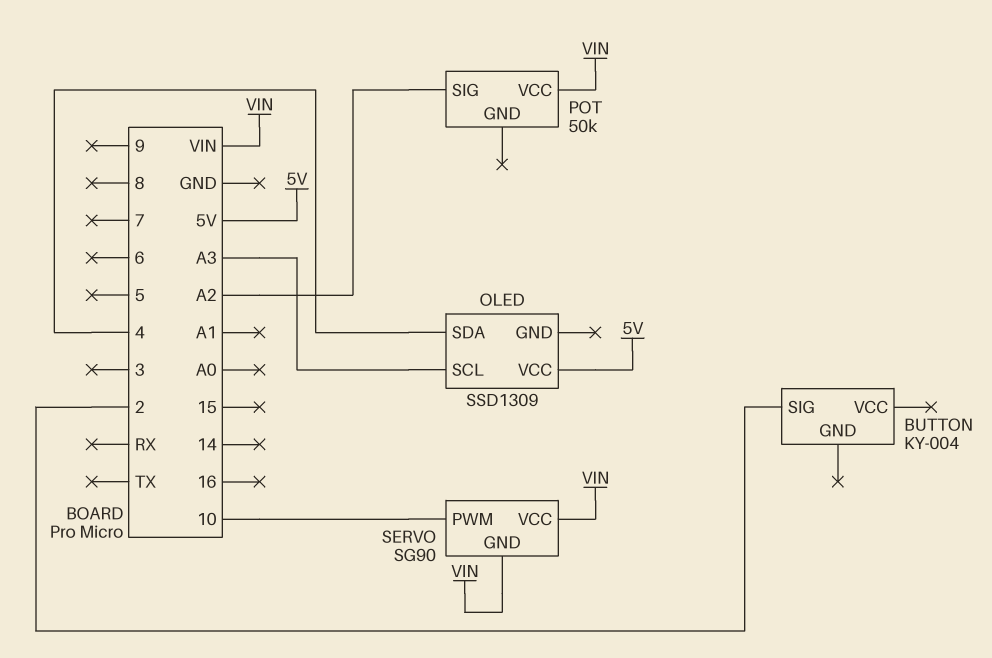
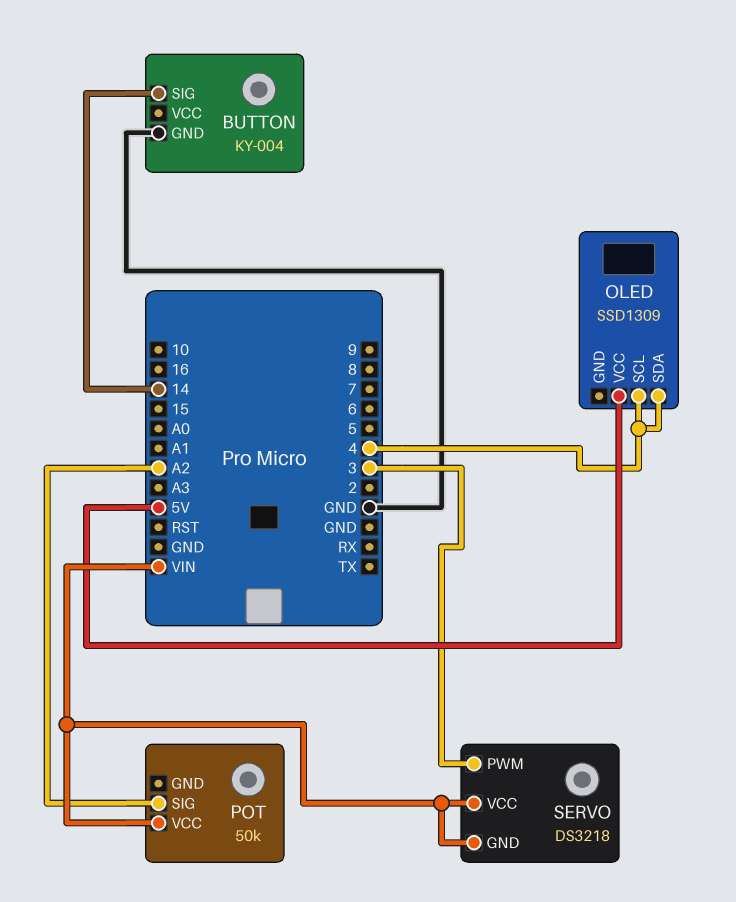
BUTTON pin GND: none -> GND
BUTTON pin SIG: 2 -> 14
OLED pin SCL: A3 -> 4
SERVO: SG90 -> DS3218
SERVO pin PWM: 10 -> 3

